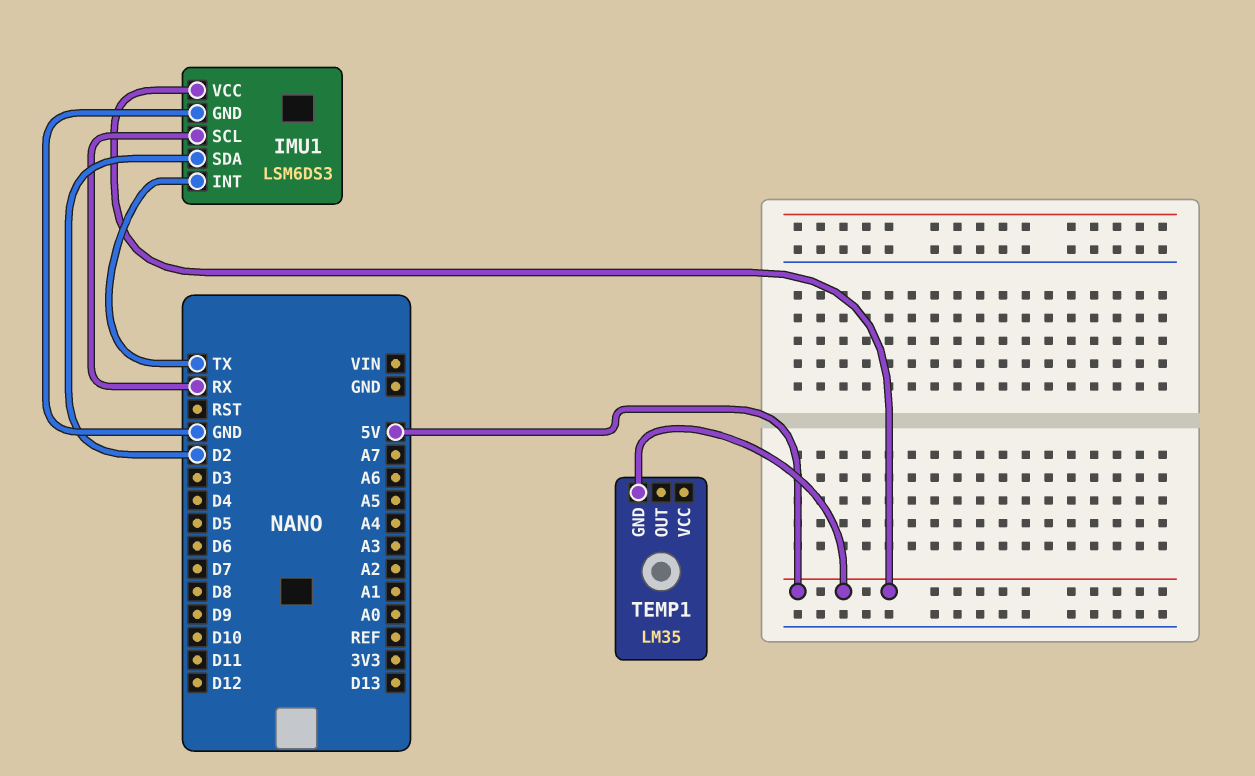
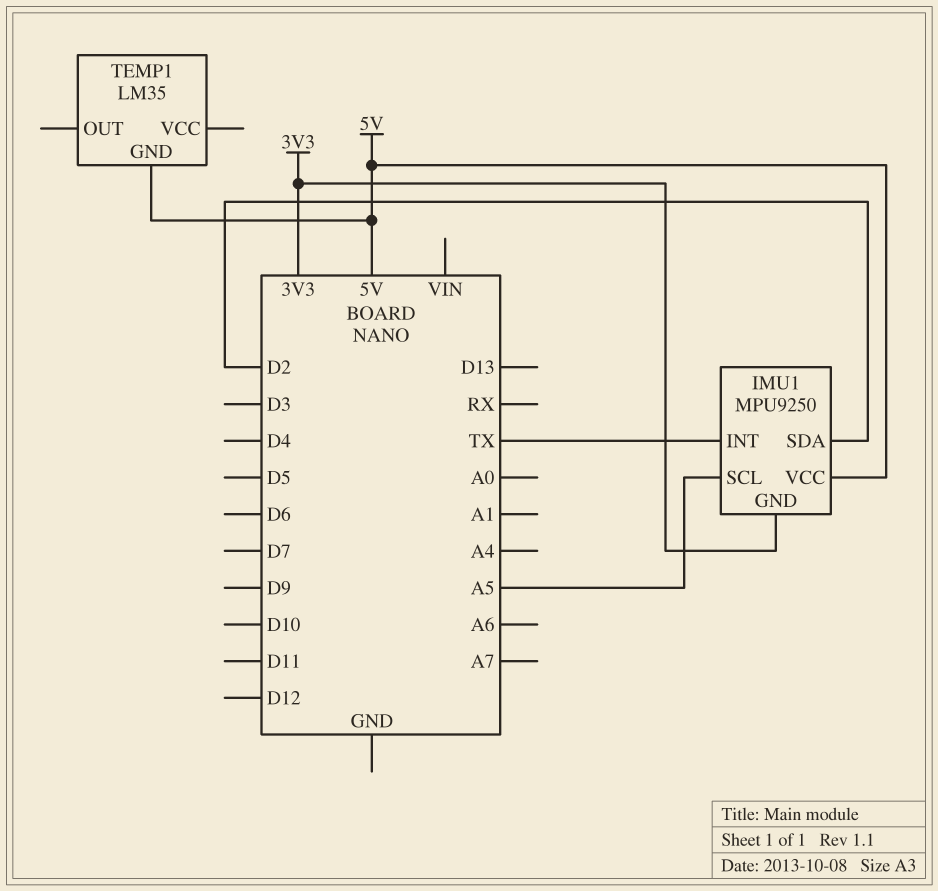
IMU1: LSM6DS3 -> MPU9250
IMU1 pin GND: GND -> 3V3
IMU1 pin SCL: RX -> A5

